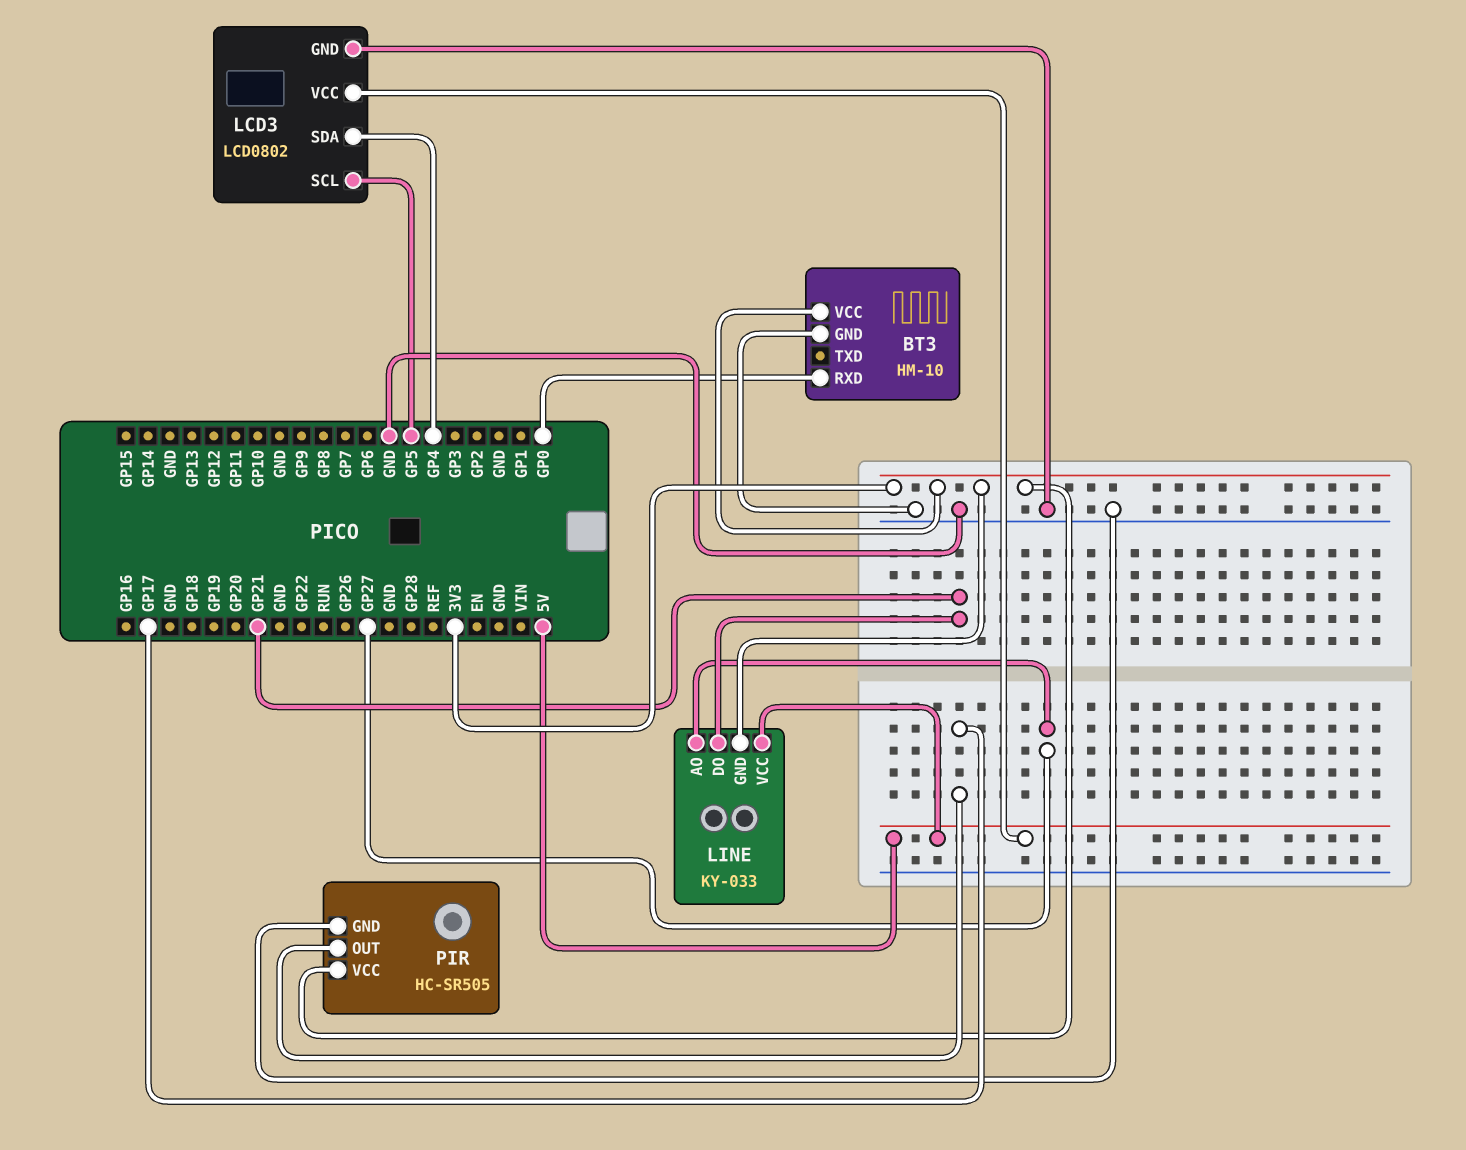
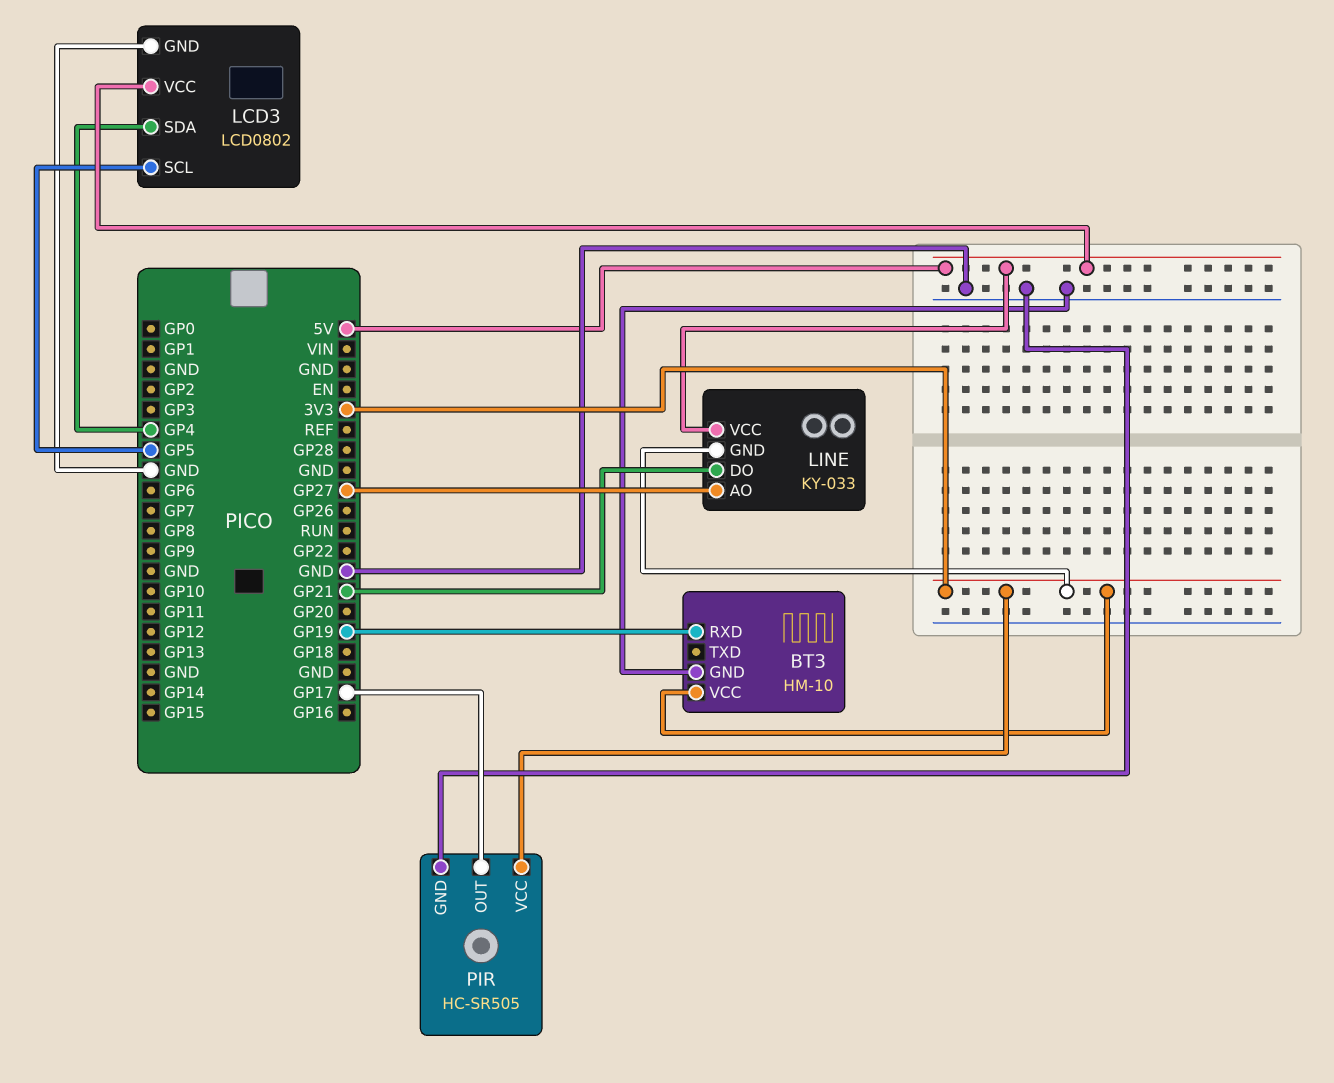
BT3 pin RXD: GP0 -> GP19

